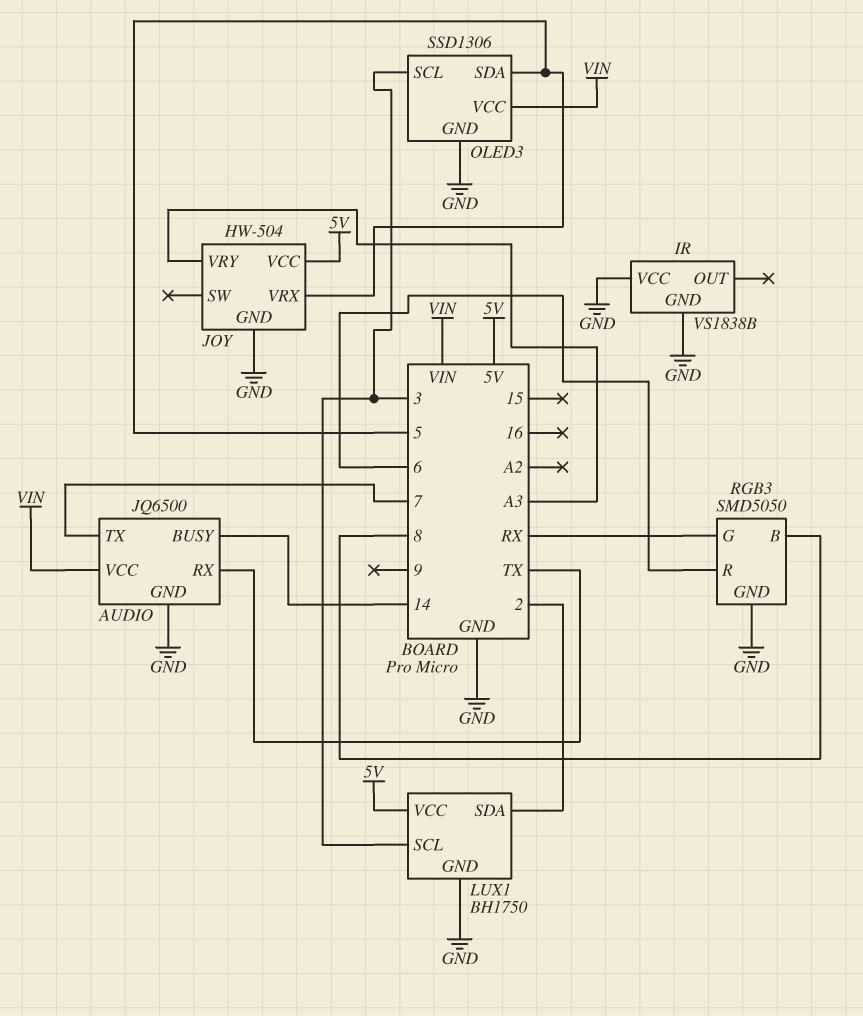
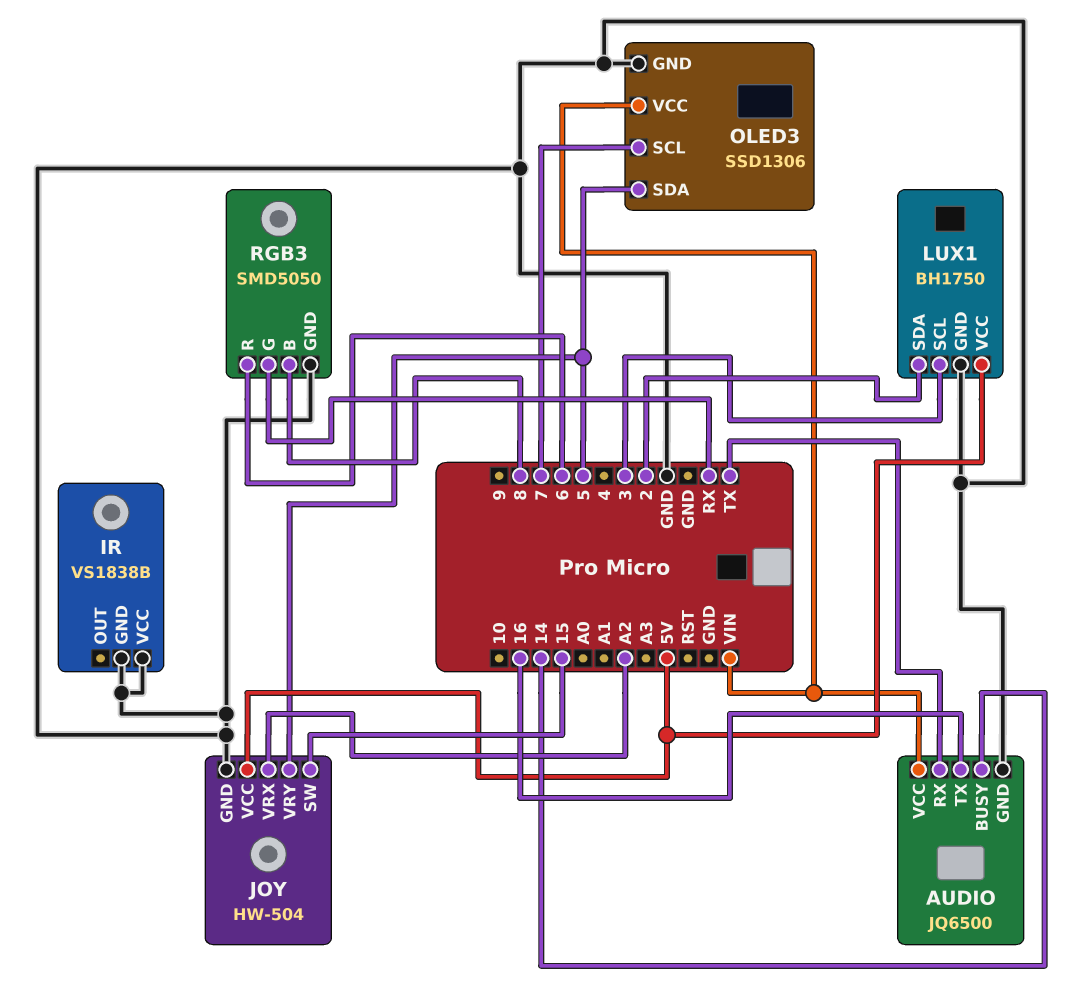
AUDIO pin TX: 7 -> 16
JOY pin SW: none -> 15
JOY pin VRX: 5 -> A2
JOY pin VRY: A3 -> 5
OLED3 pin SCL: 3 -> 7

